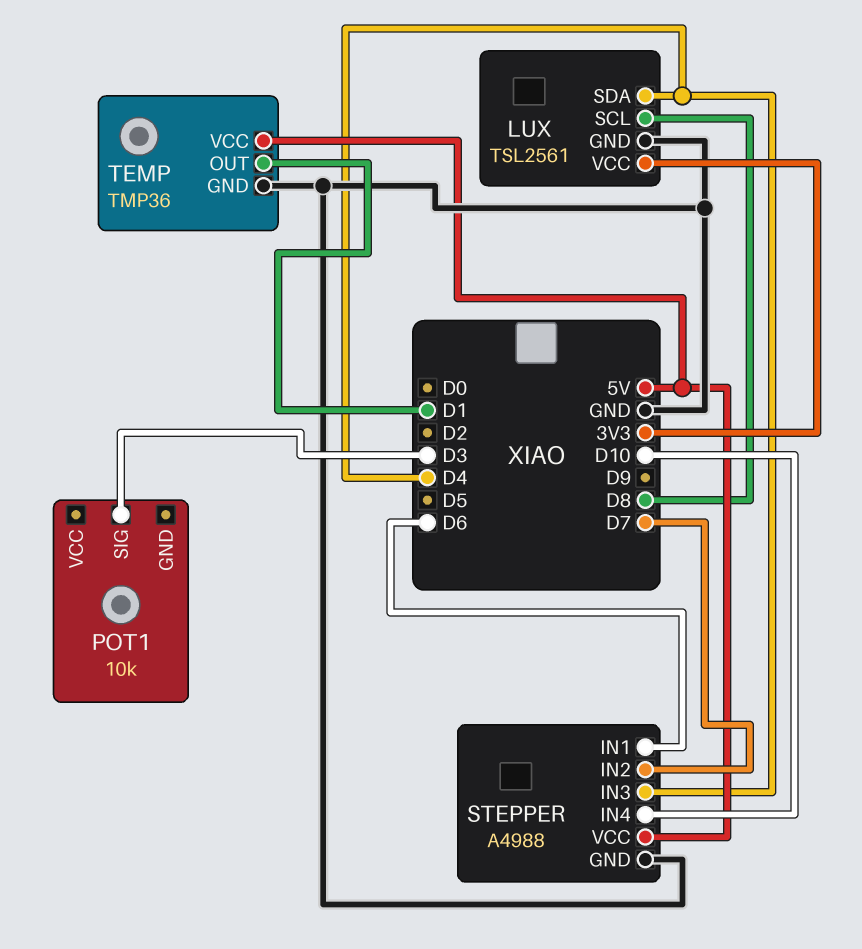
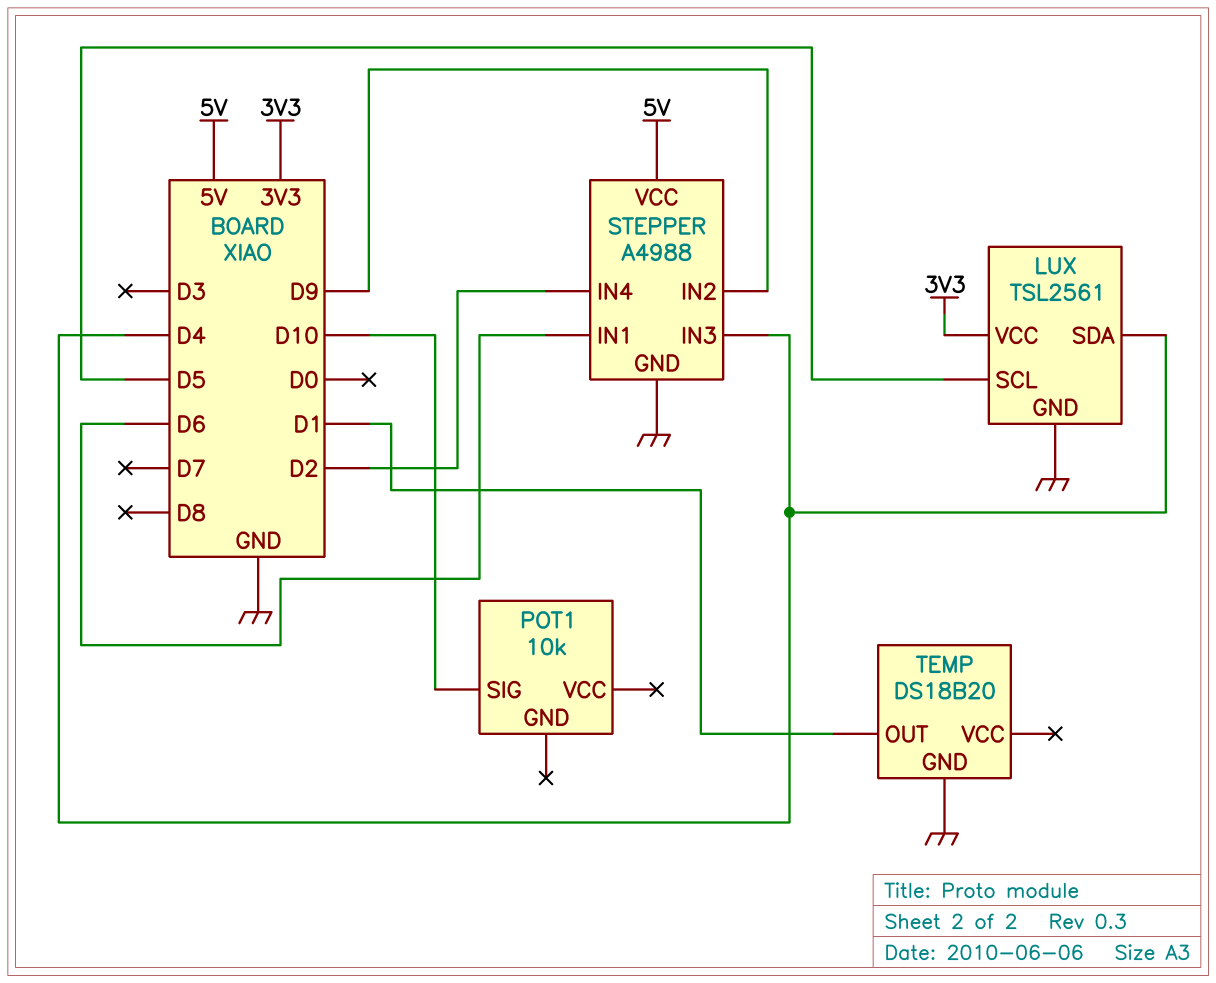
LUX pin SCL: D8 -> D5
POT1 pin SIG: D3 -> D10
STEPPER pin IN2: D7 -> D9
STEPPER pin IN4: D10 -> D2
TEMP: TMP36 -> DS18B20
TEMP pin VCC: 5V -> none

